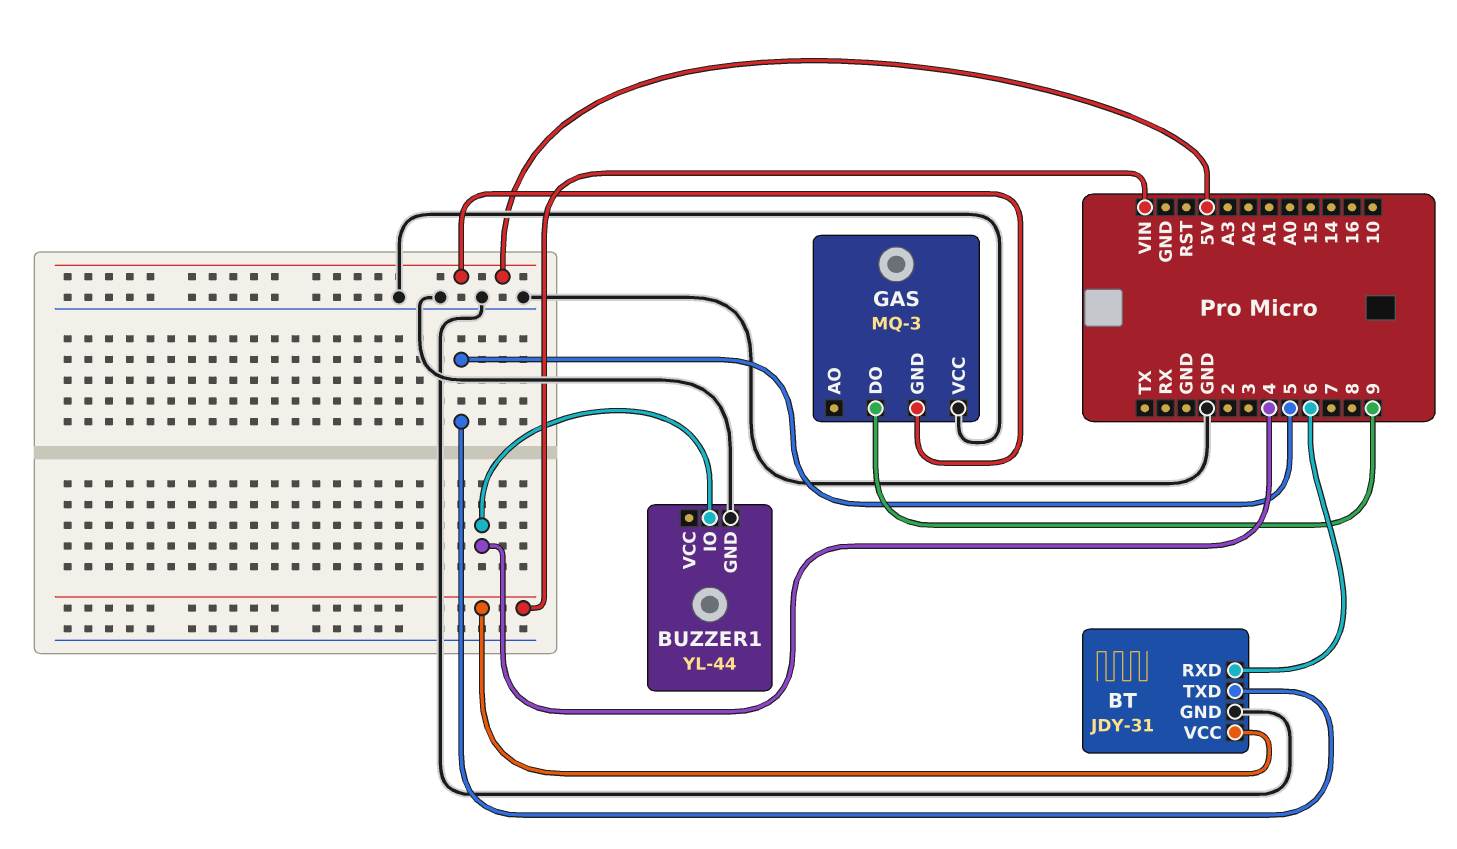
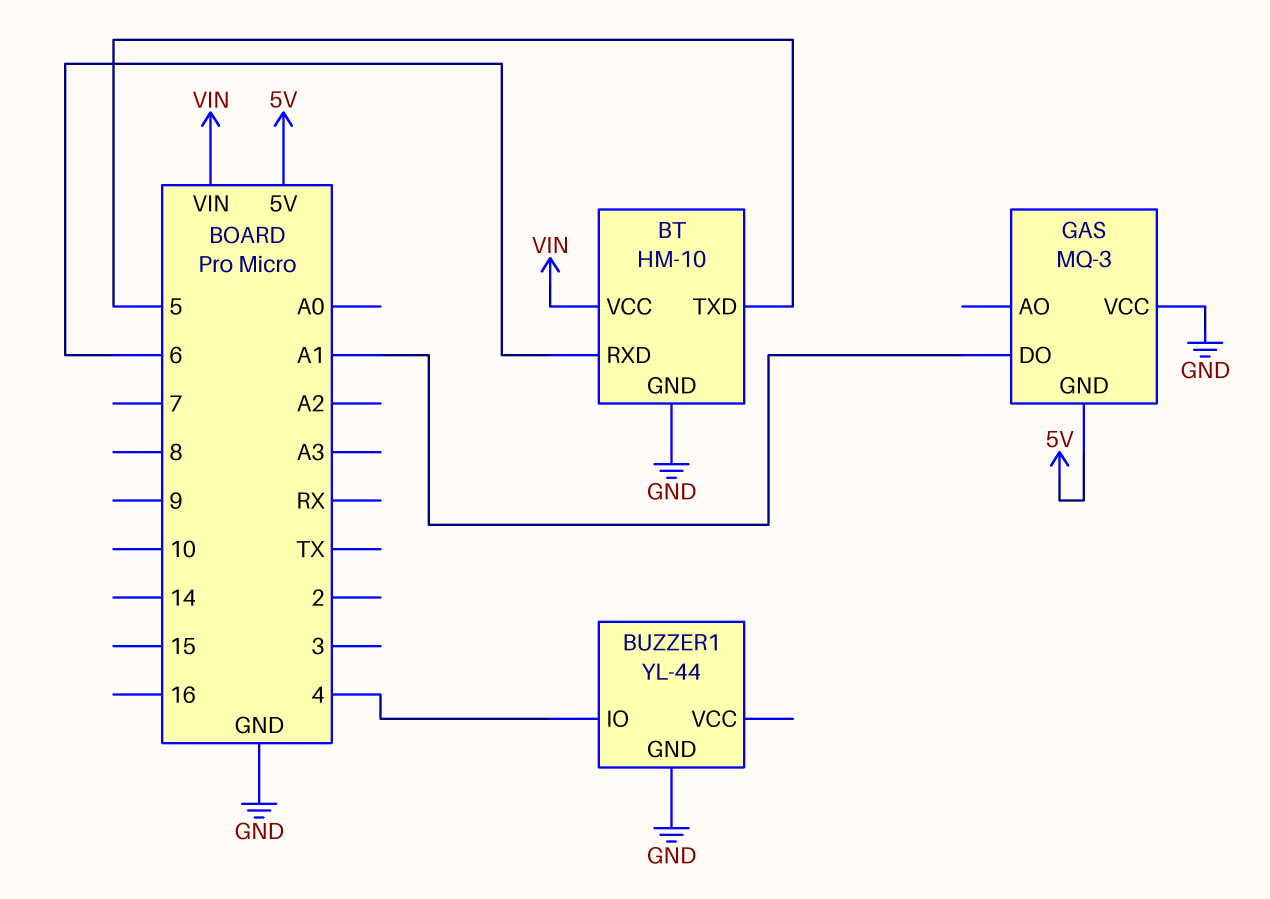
BT: JDY-31 -> HM-10
GAS pin DO: 9 -> A1

